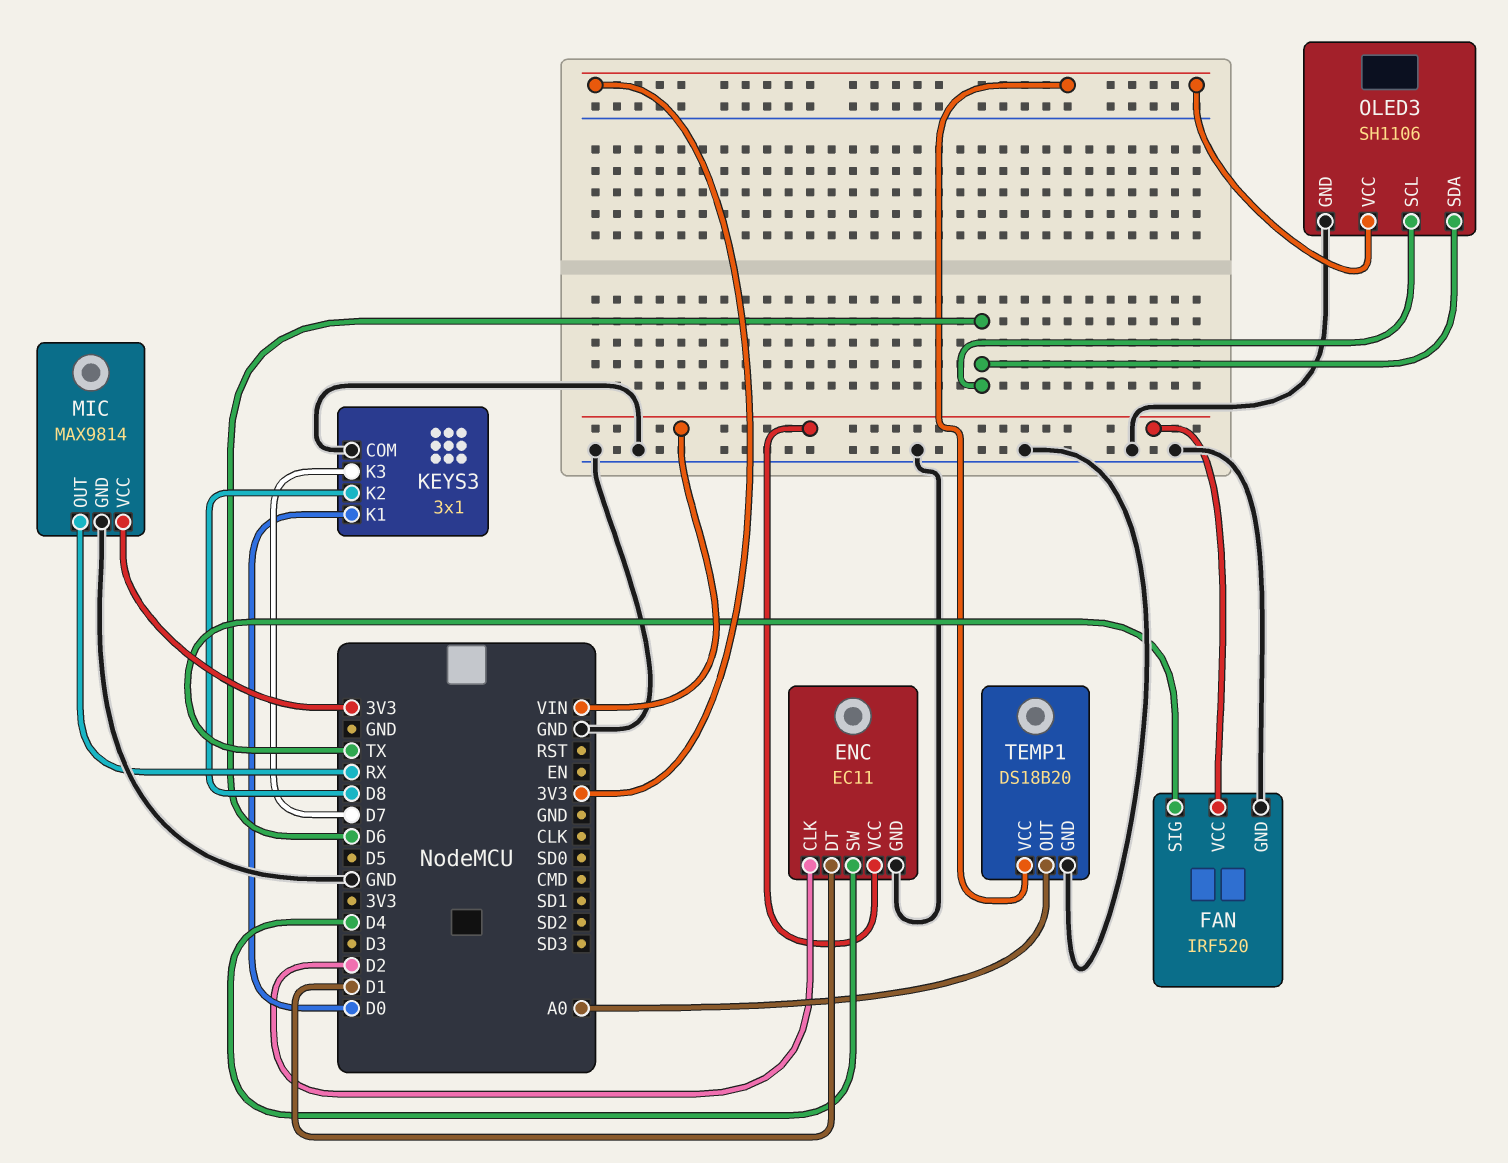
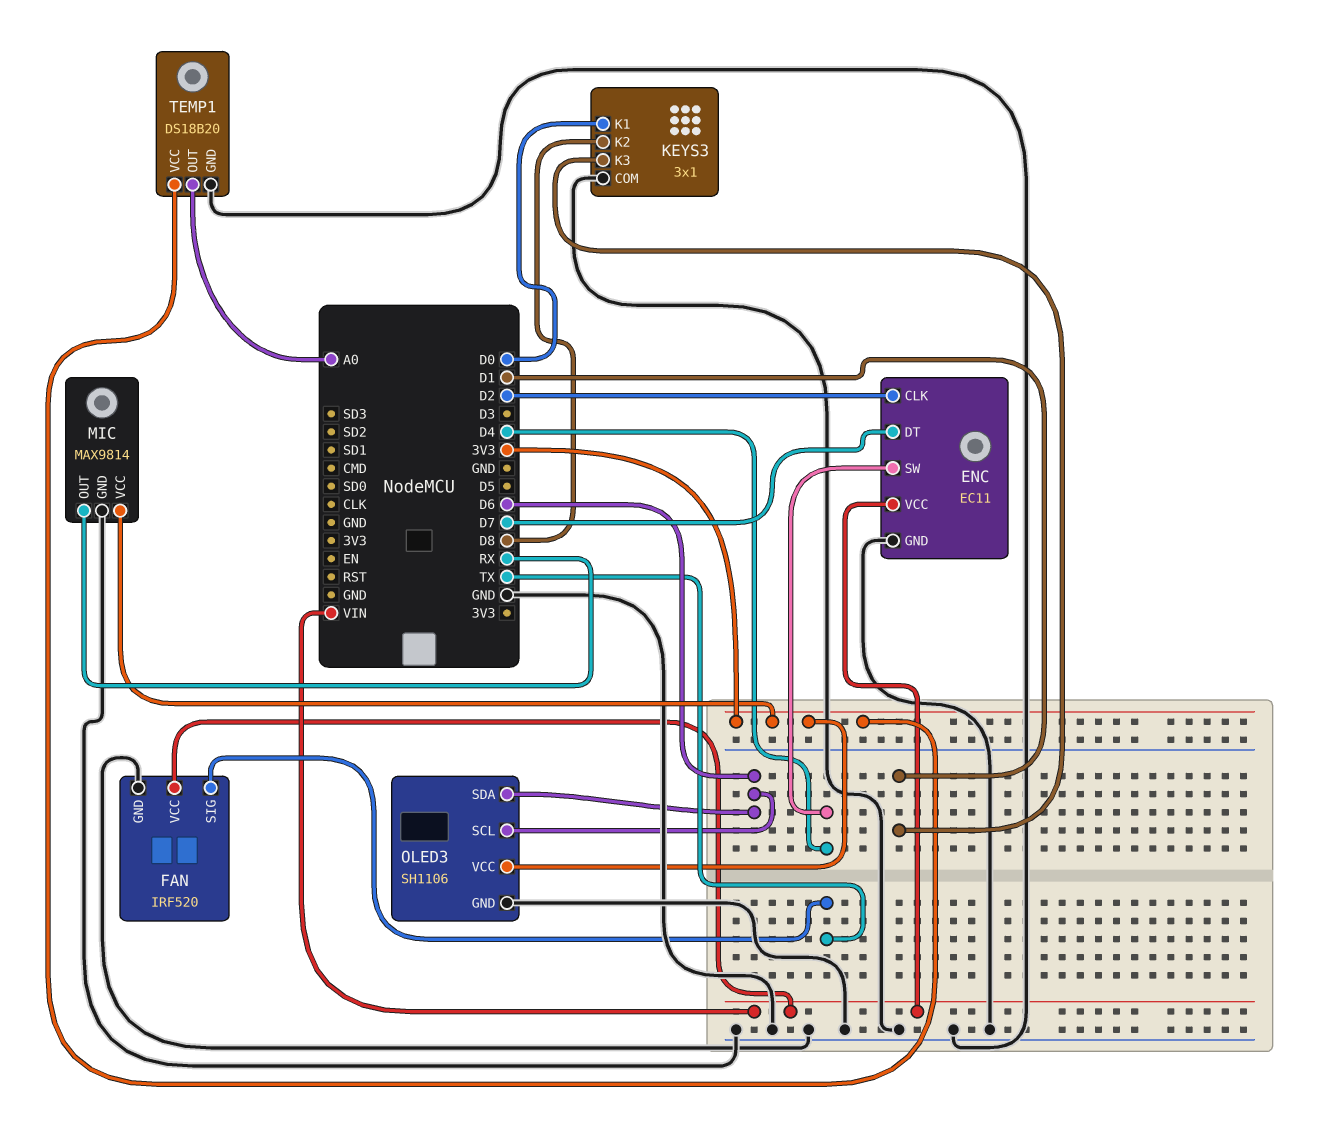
ENC pin DT: D1 -> D7
KEYS3 pin K3: D7 -> D1

